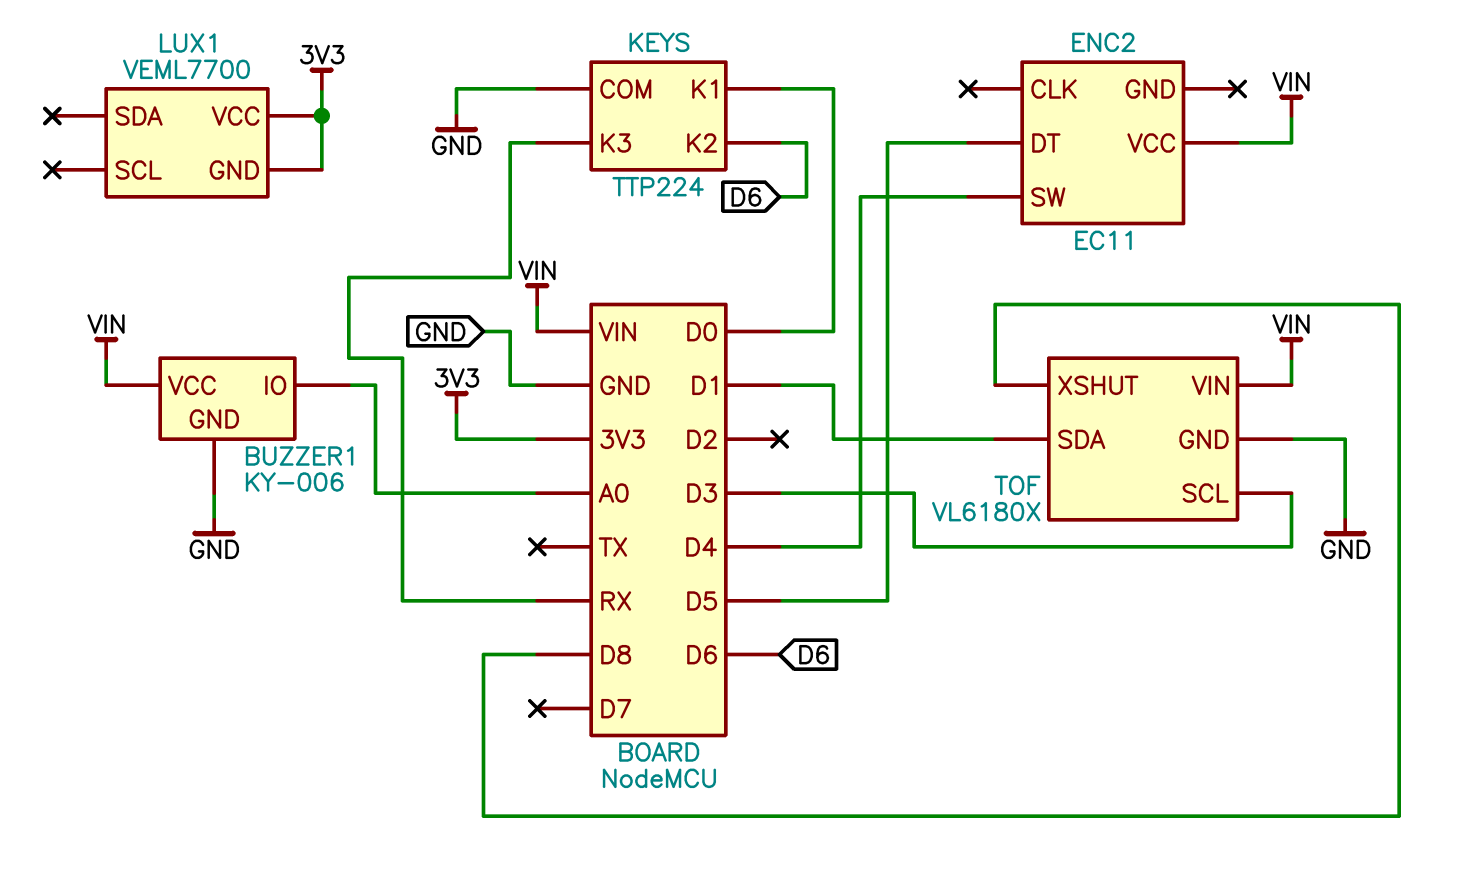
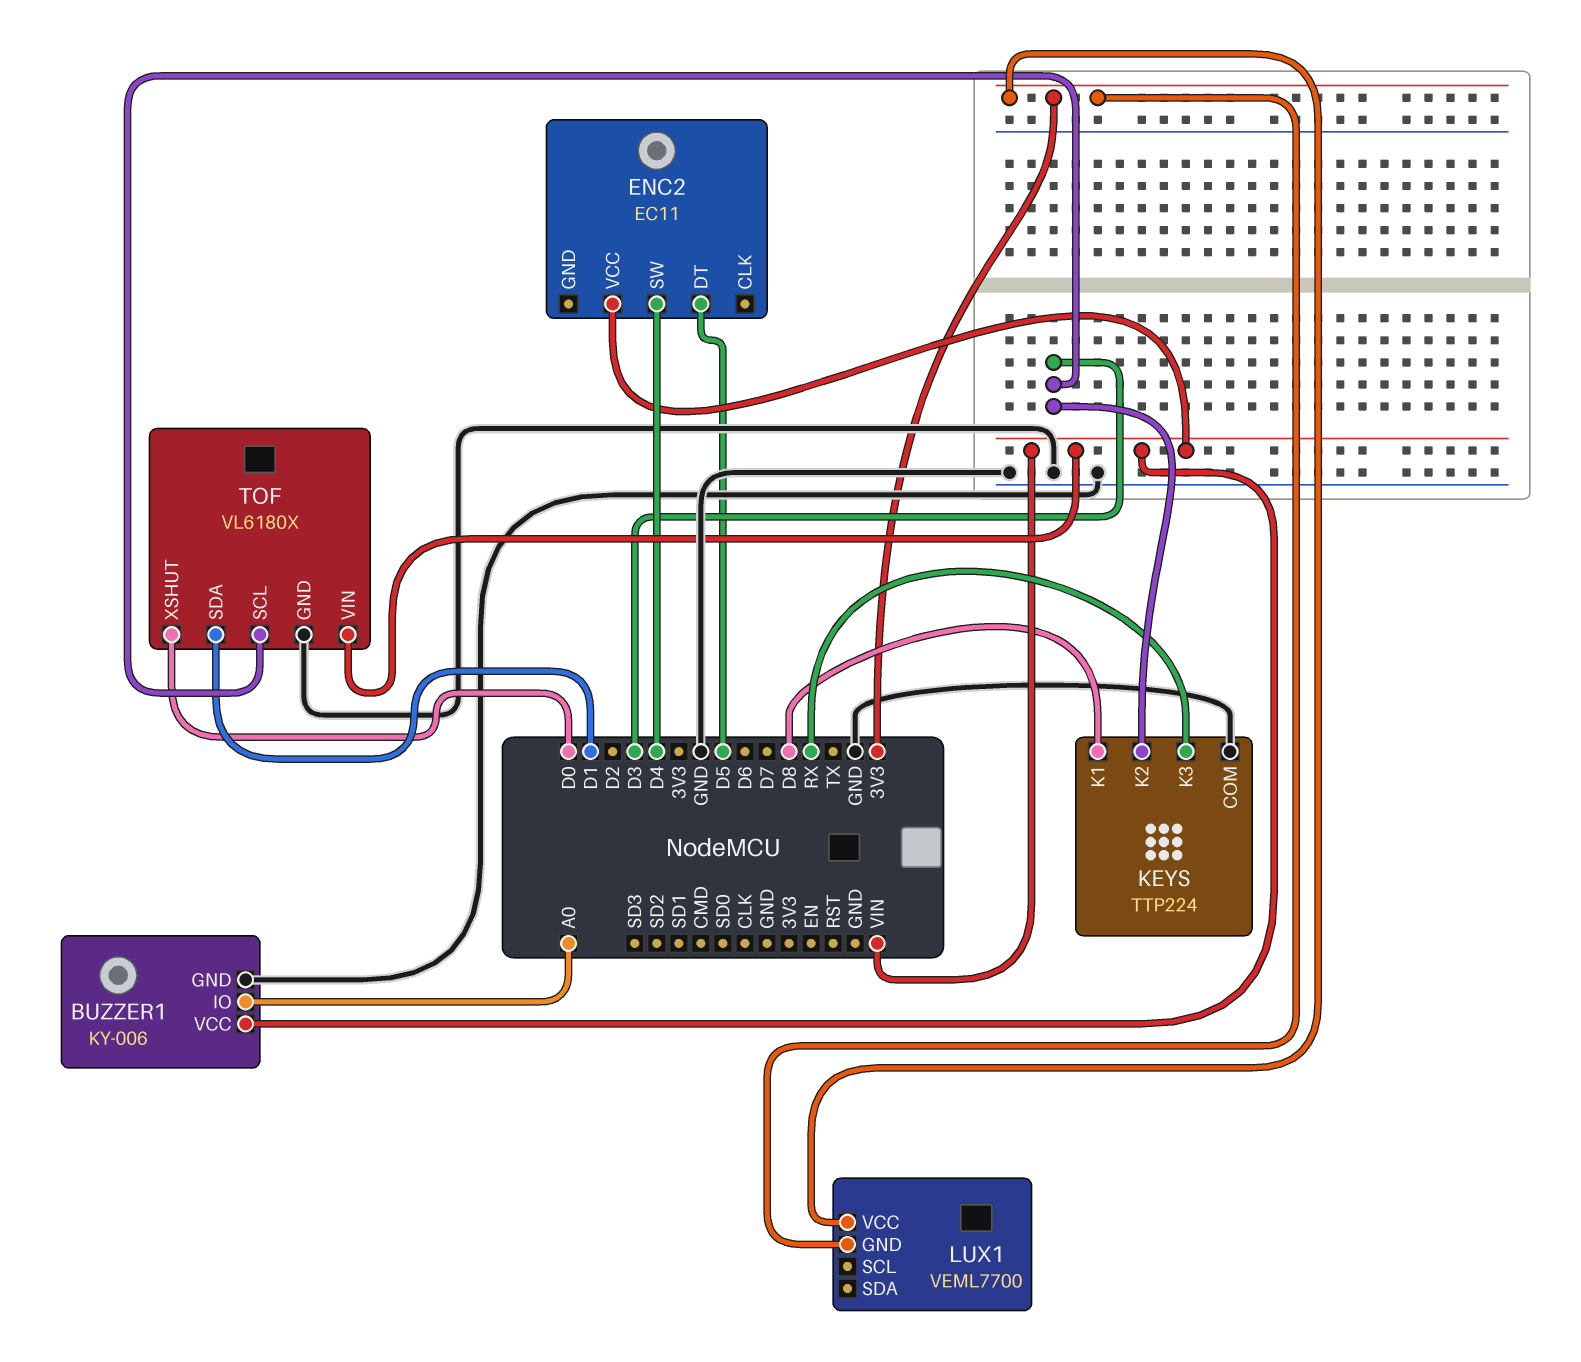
KEYS pin K1: D0 -> D8
KEYS pin K2: D6 -> D3
TOF pin XSHUT: D8 -> D0

